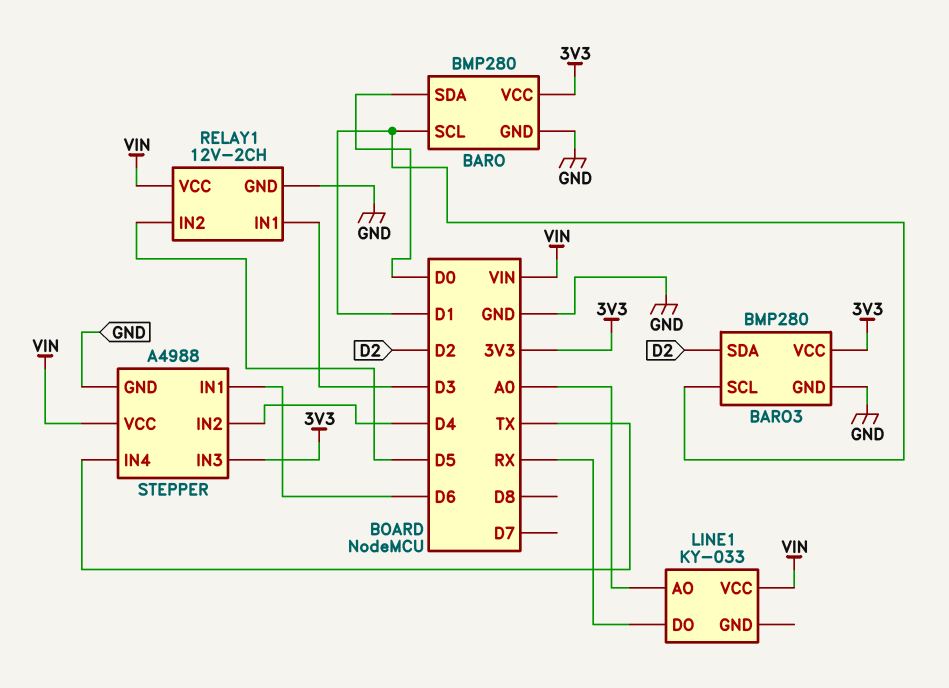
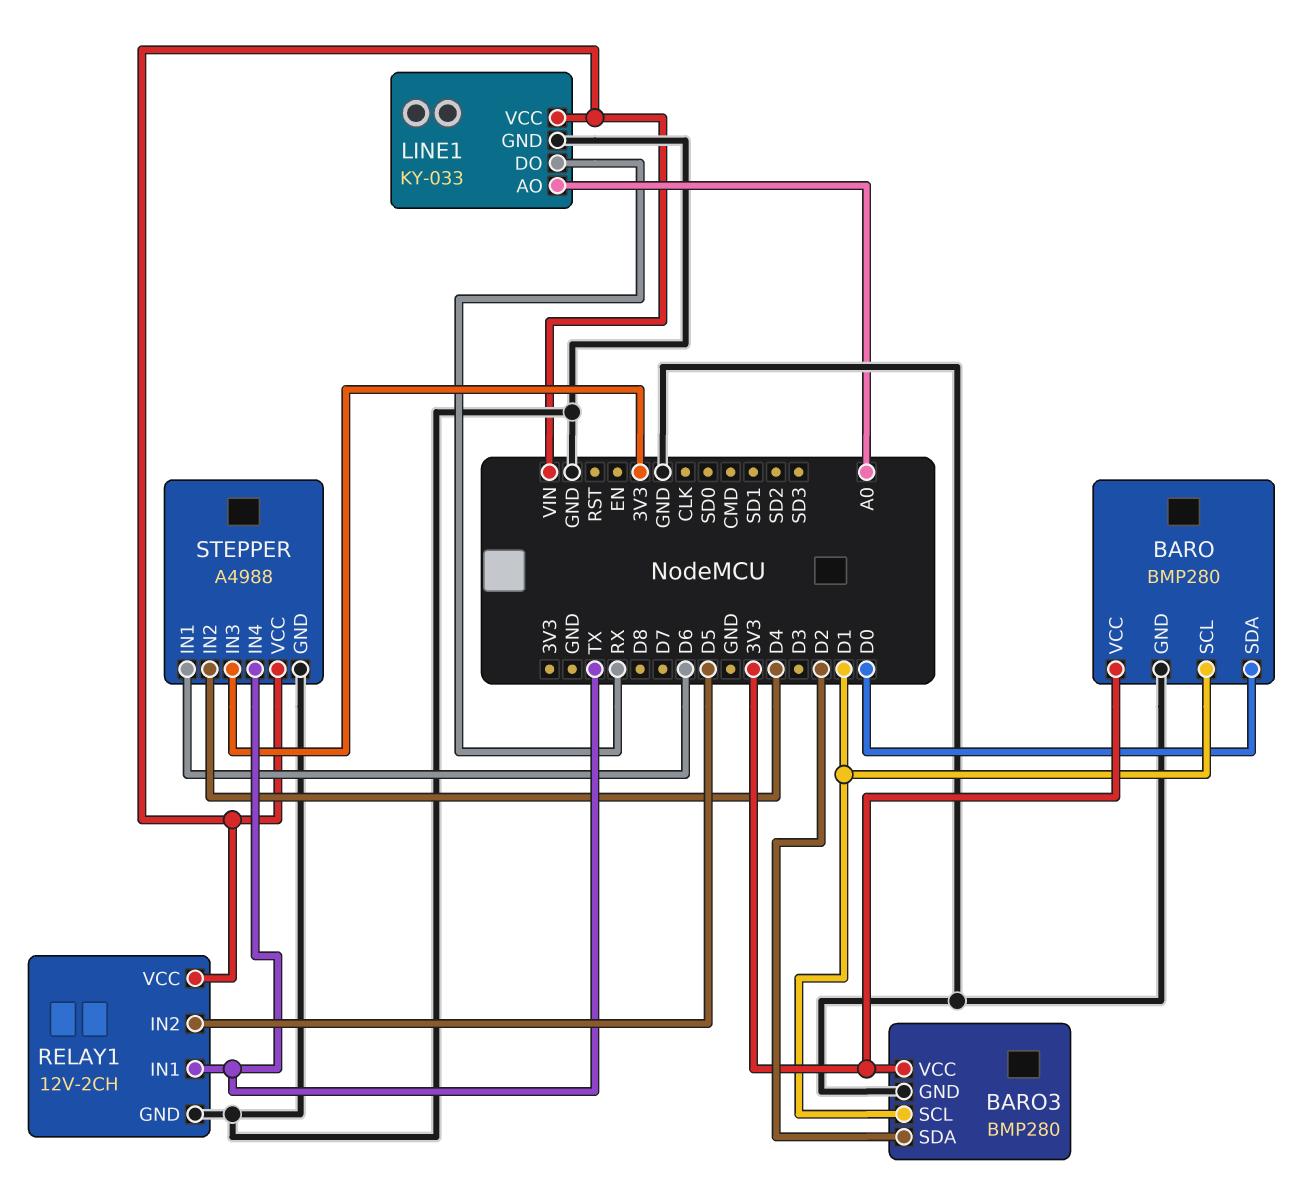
LINE1 pin GND: none -> GND
RELAY1 pin IN1: D3 -> TX

